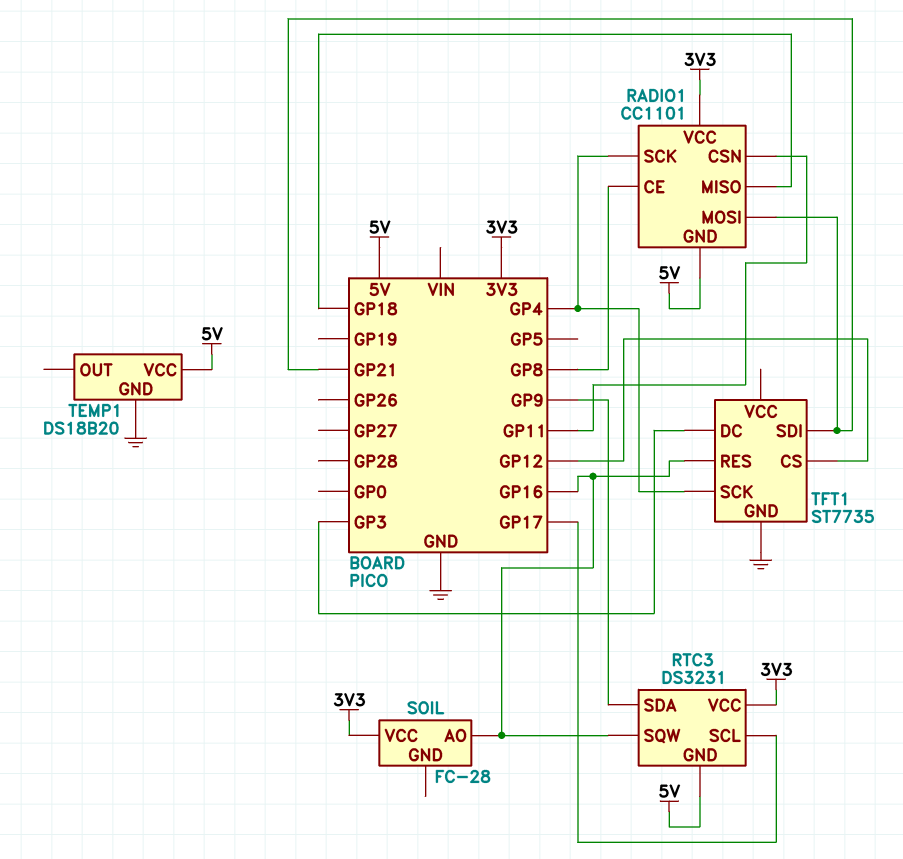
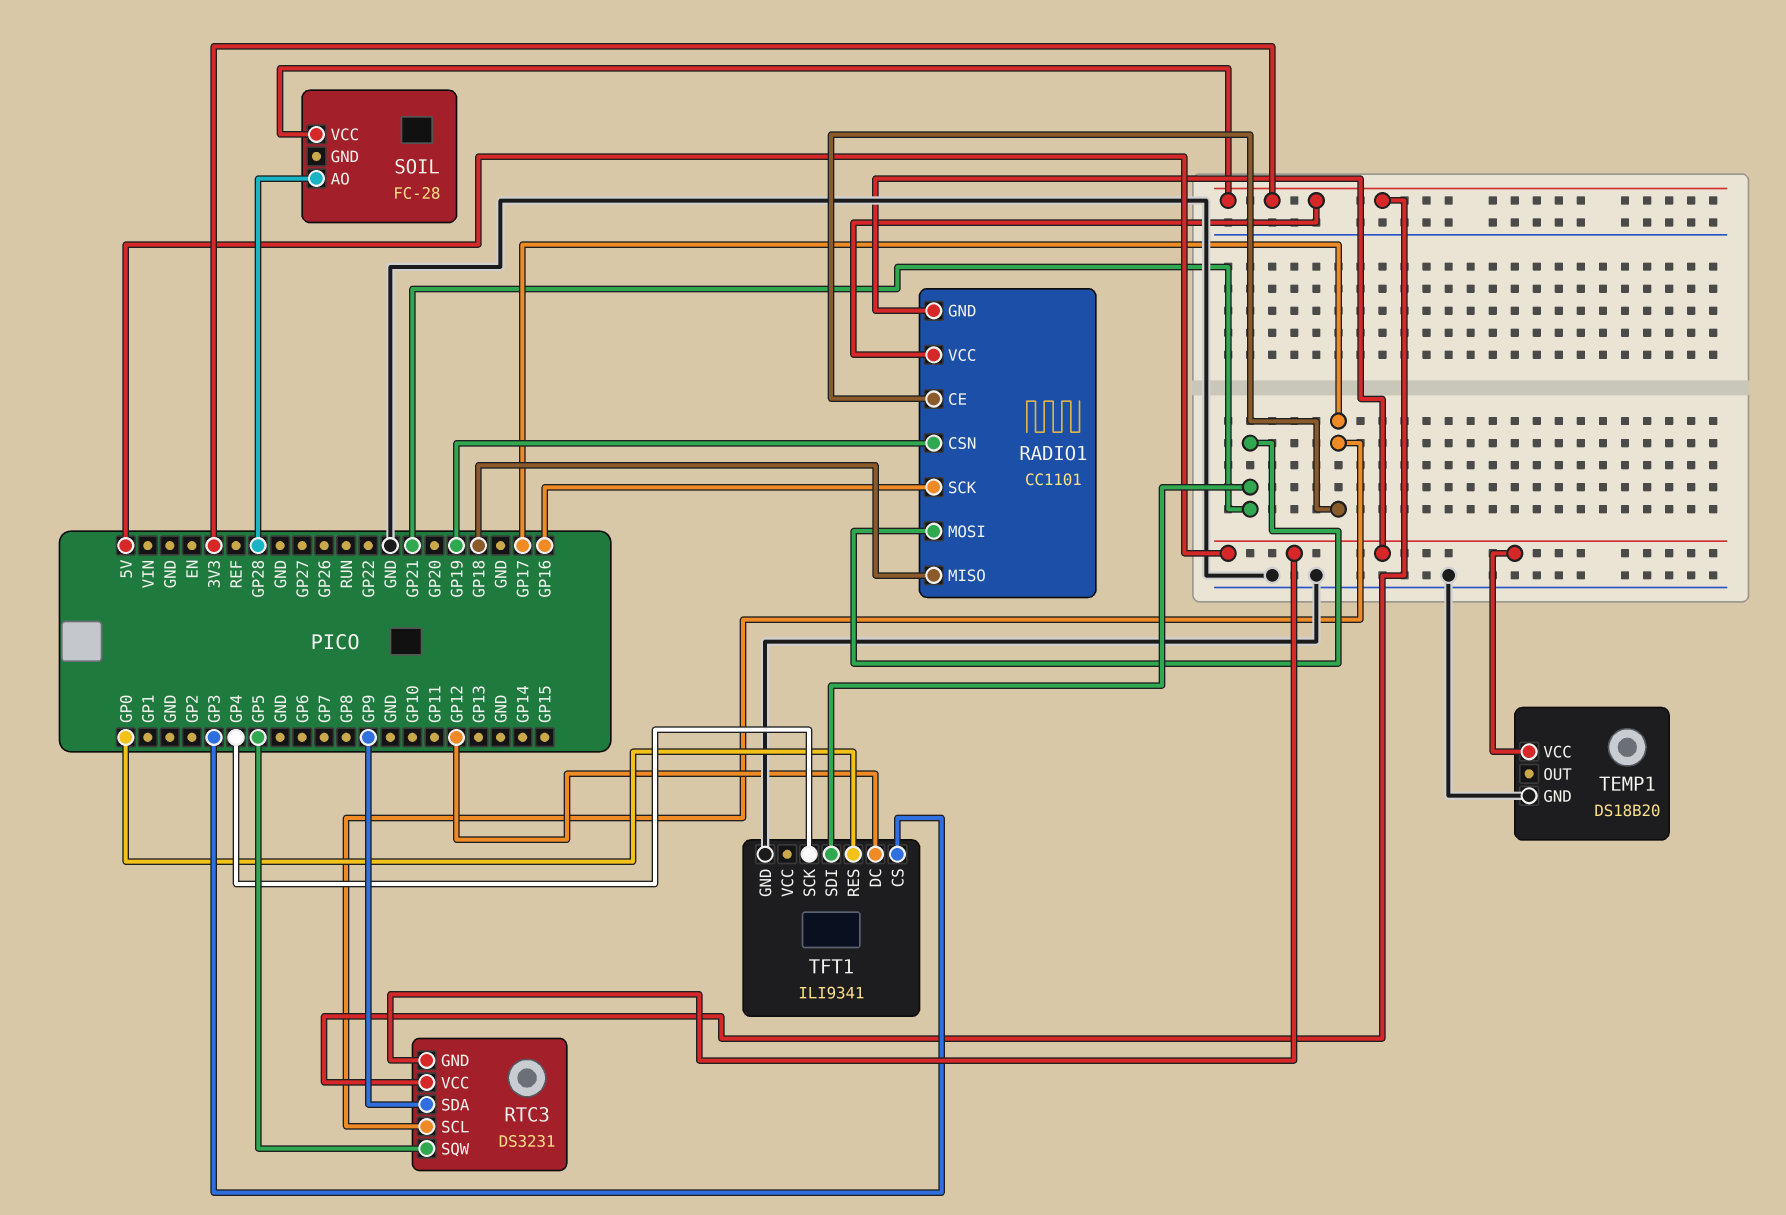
RADIO1 pin CE: GP8 -> GP17
RADIO1 pin CSN: GP11 -> GP19
RADIO1 pin SCK: GP4 -> GP16
RTC3 pin SQW: GP16 -> GP5
SOIL pin AO: GP16 -> GP28
TFT1: ST7735 -> ILI9341
TFT1 pin CS: GP12 -> GP3
TFT1 pin DC: GP3 -> GP12
TFT1 pin RES: GP16 -> GP0

